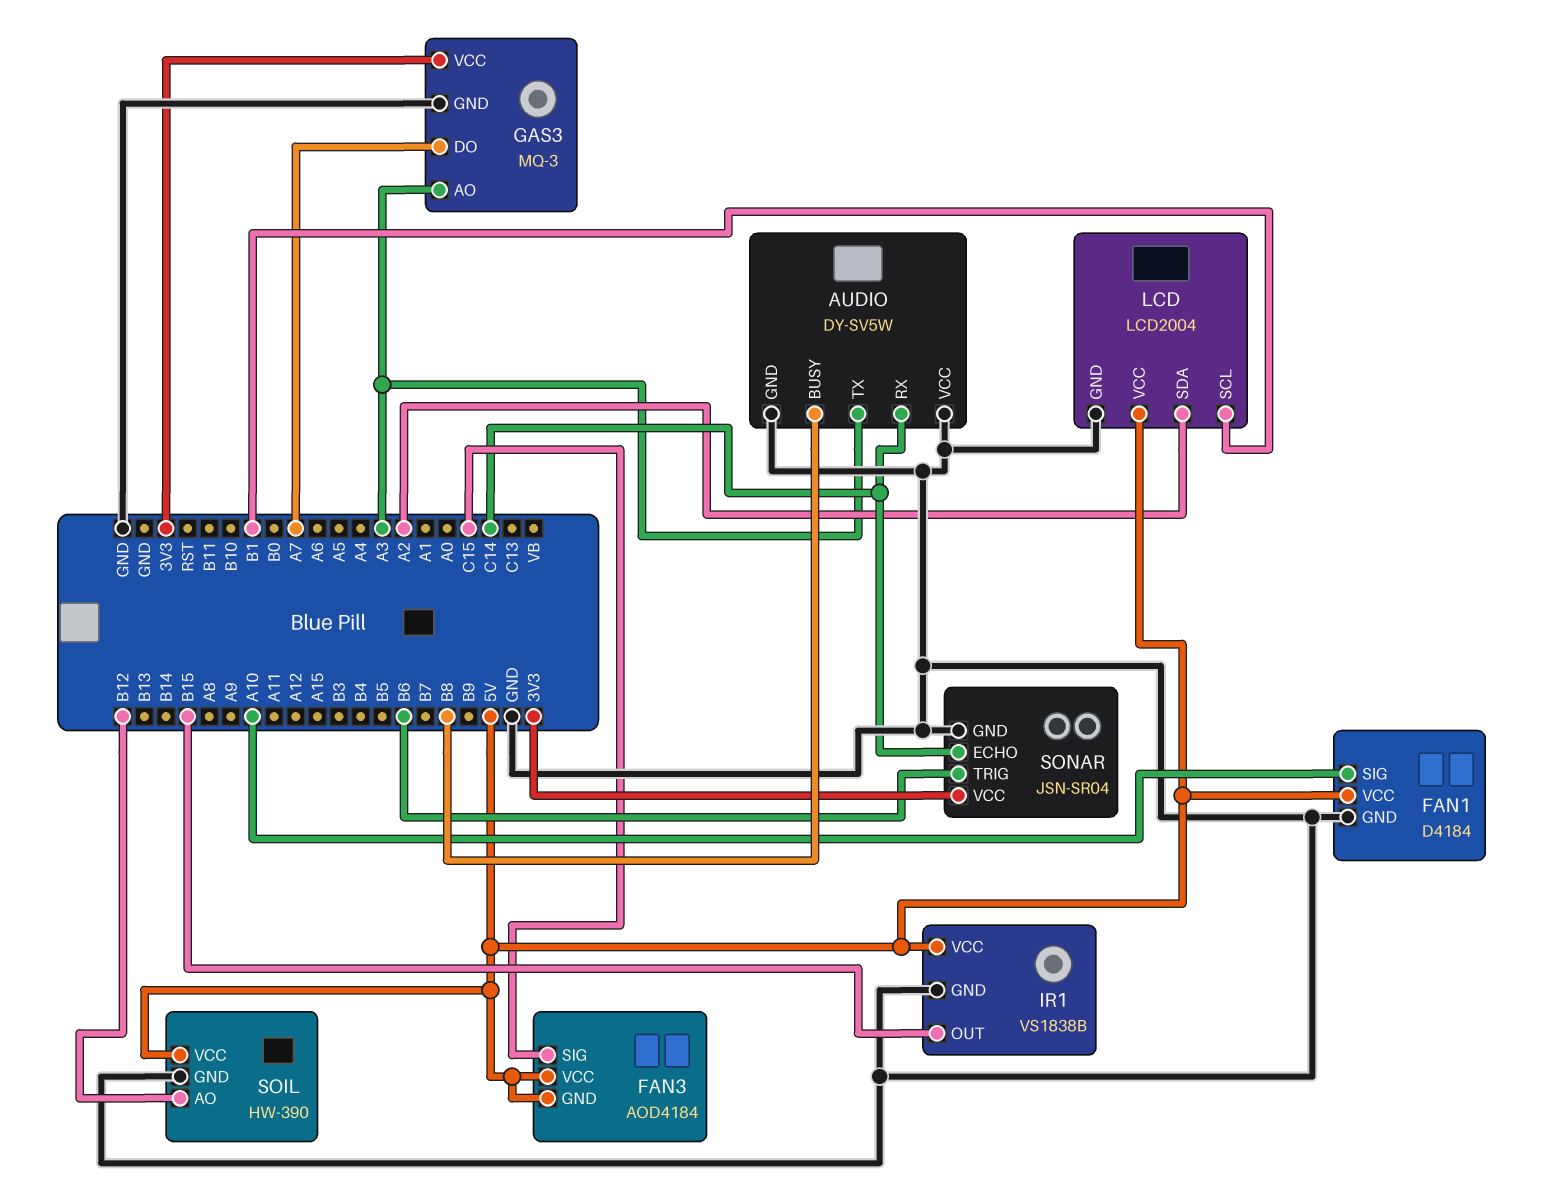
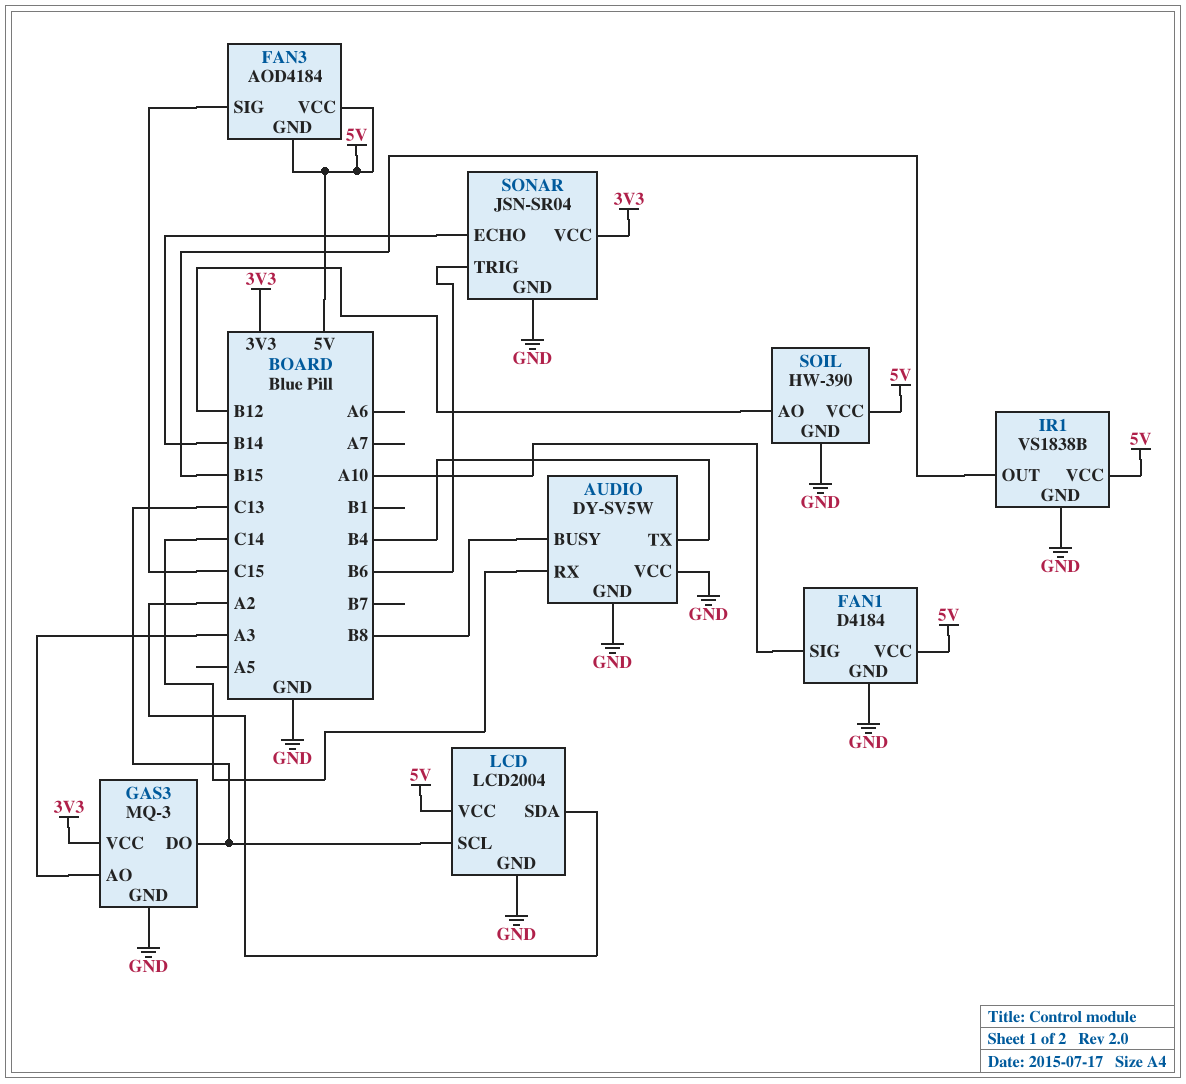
AUDIO pin TX: A3 -> B4
GAS3 pin DO: A7 -> C13
LCD pin SCL: B1 -> C13
SONAR pin ECHO: C14 -> B14

